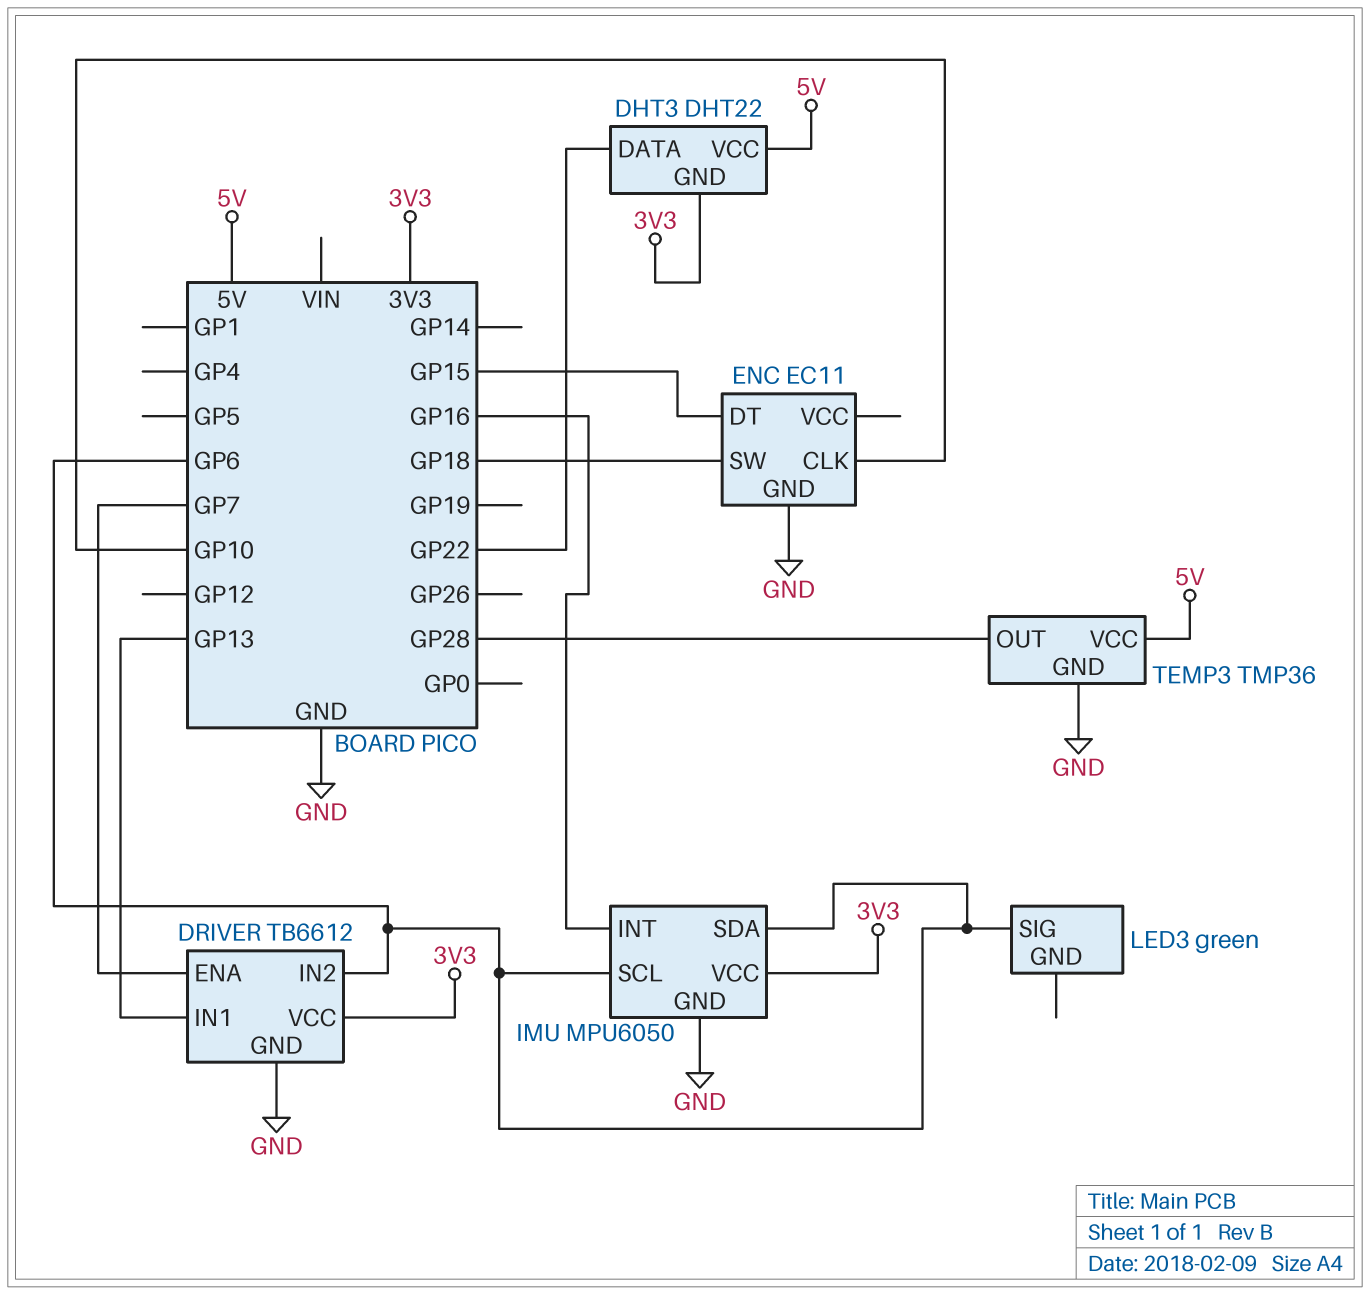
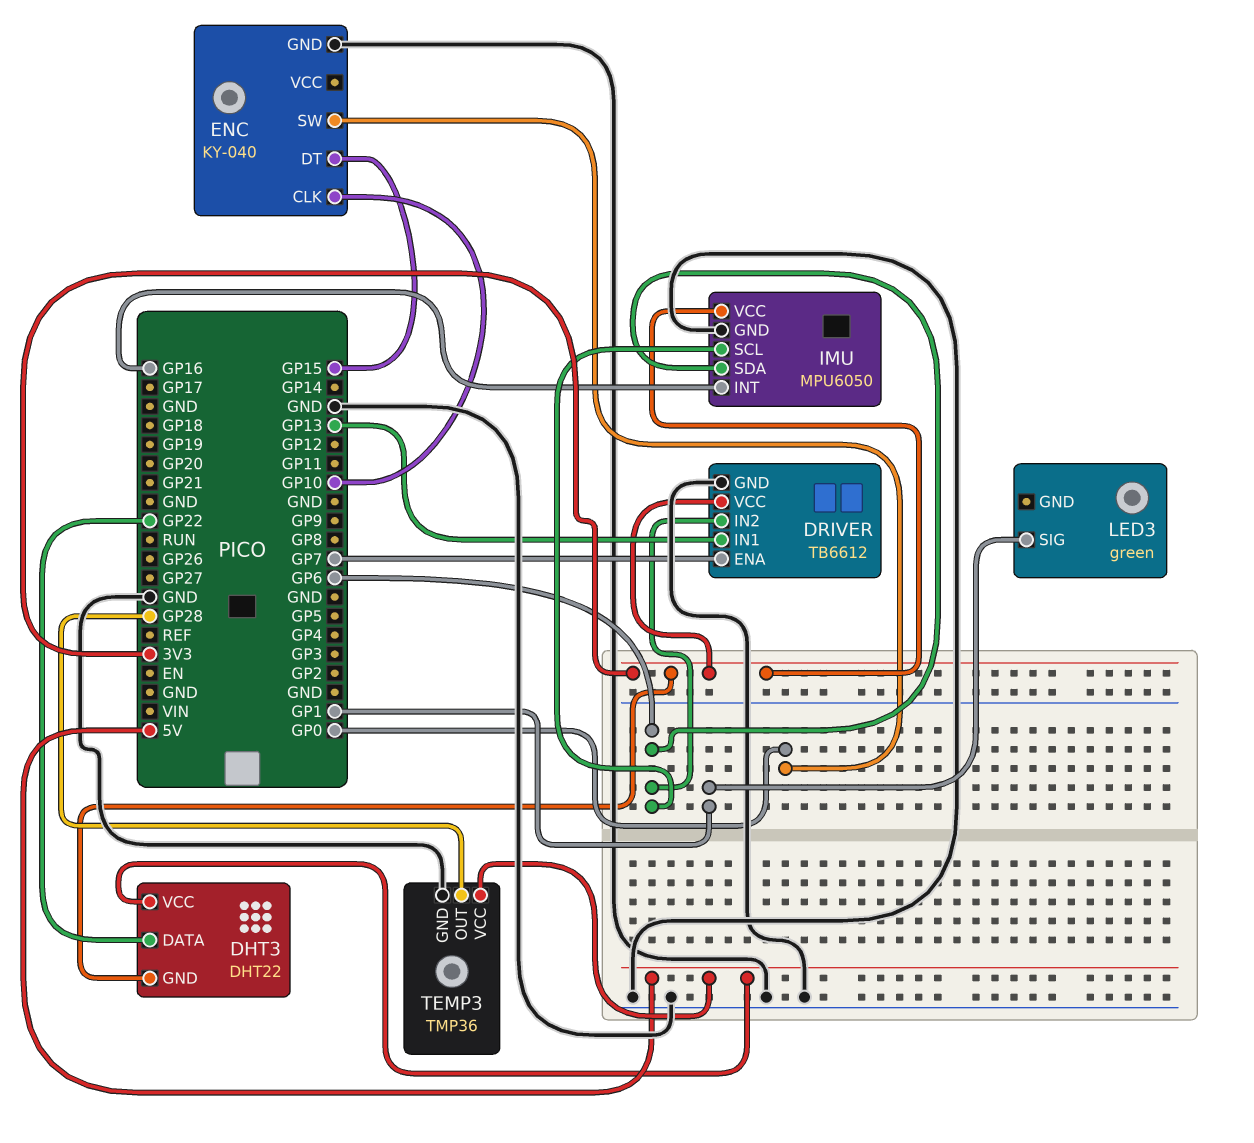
ENC: EC11 -> KY-040
ENC pin SW: GP18 -> GP0
LED3 pin SIG: GP6 -> GP1

